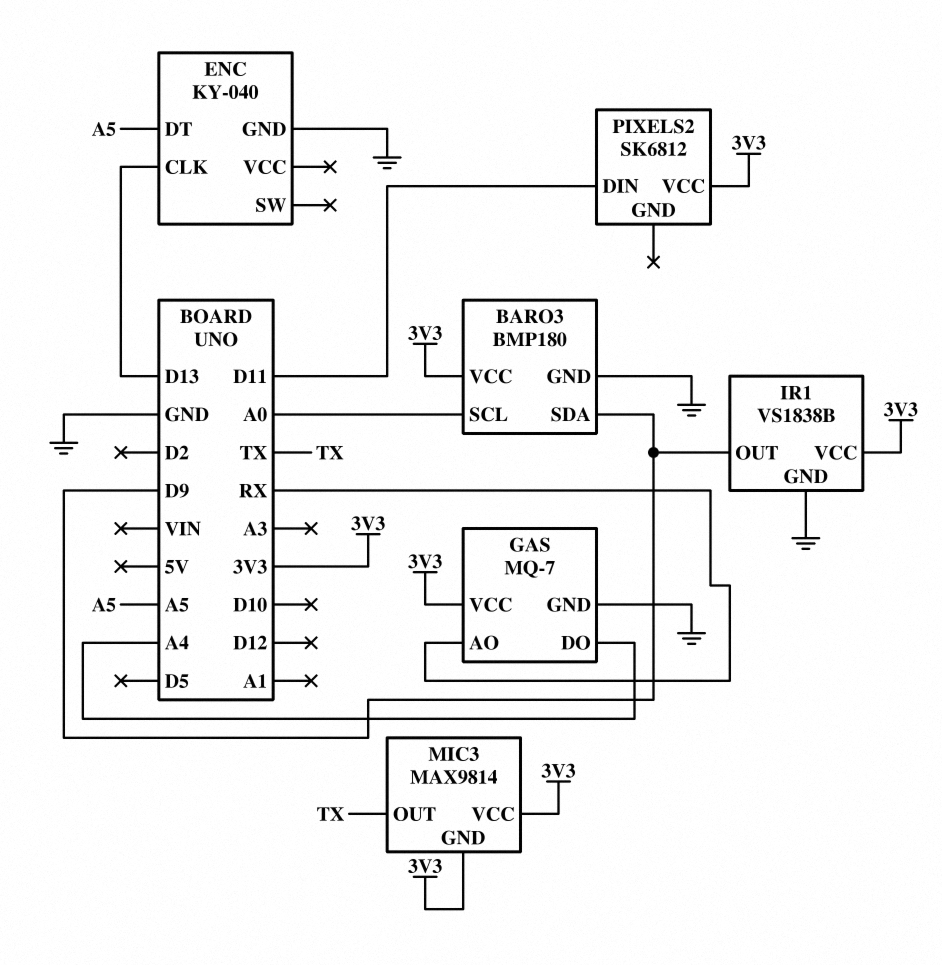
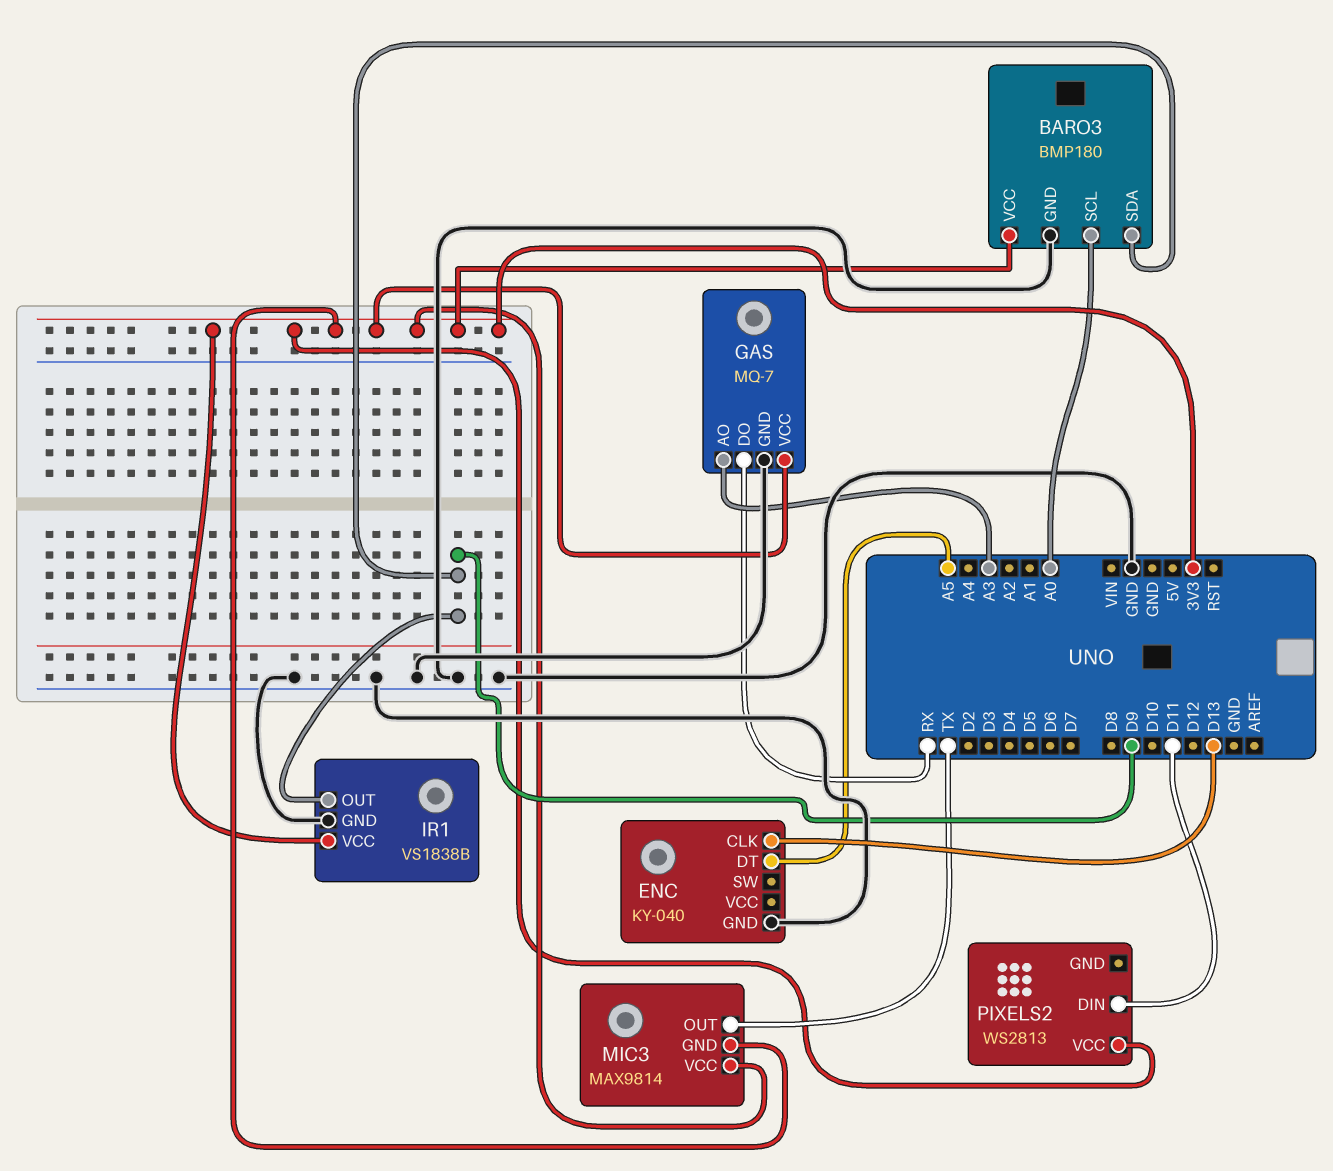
GAS pin AO: RX -> A3
GAS pin DO: A4 -> RX
PIXELS2: SK6812 -> WS2813

